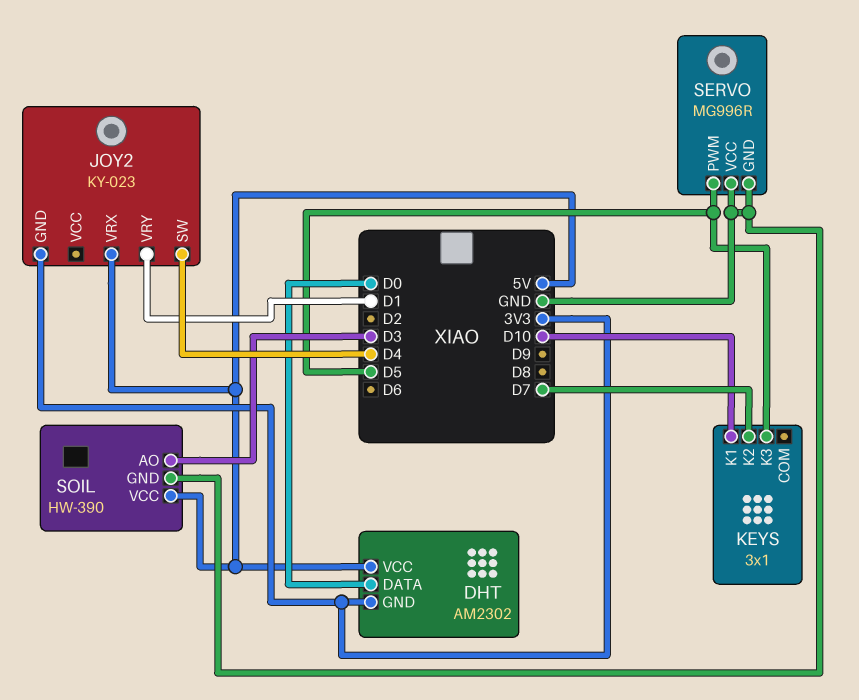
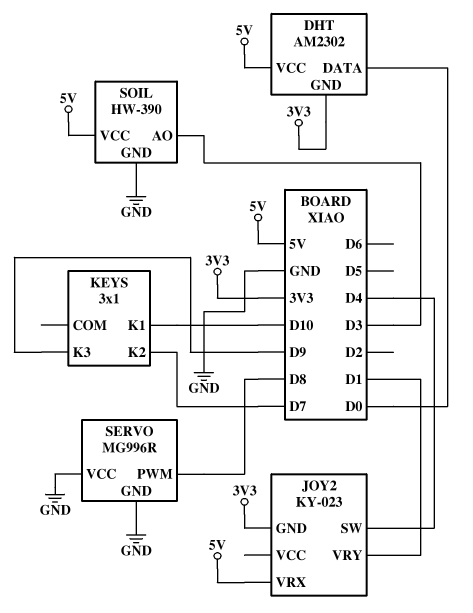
KEYS pin K3: D5 -> D9
SERVO pin PWM: D5 -> D8

